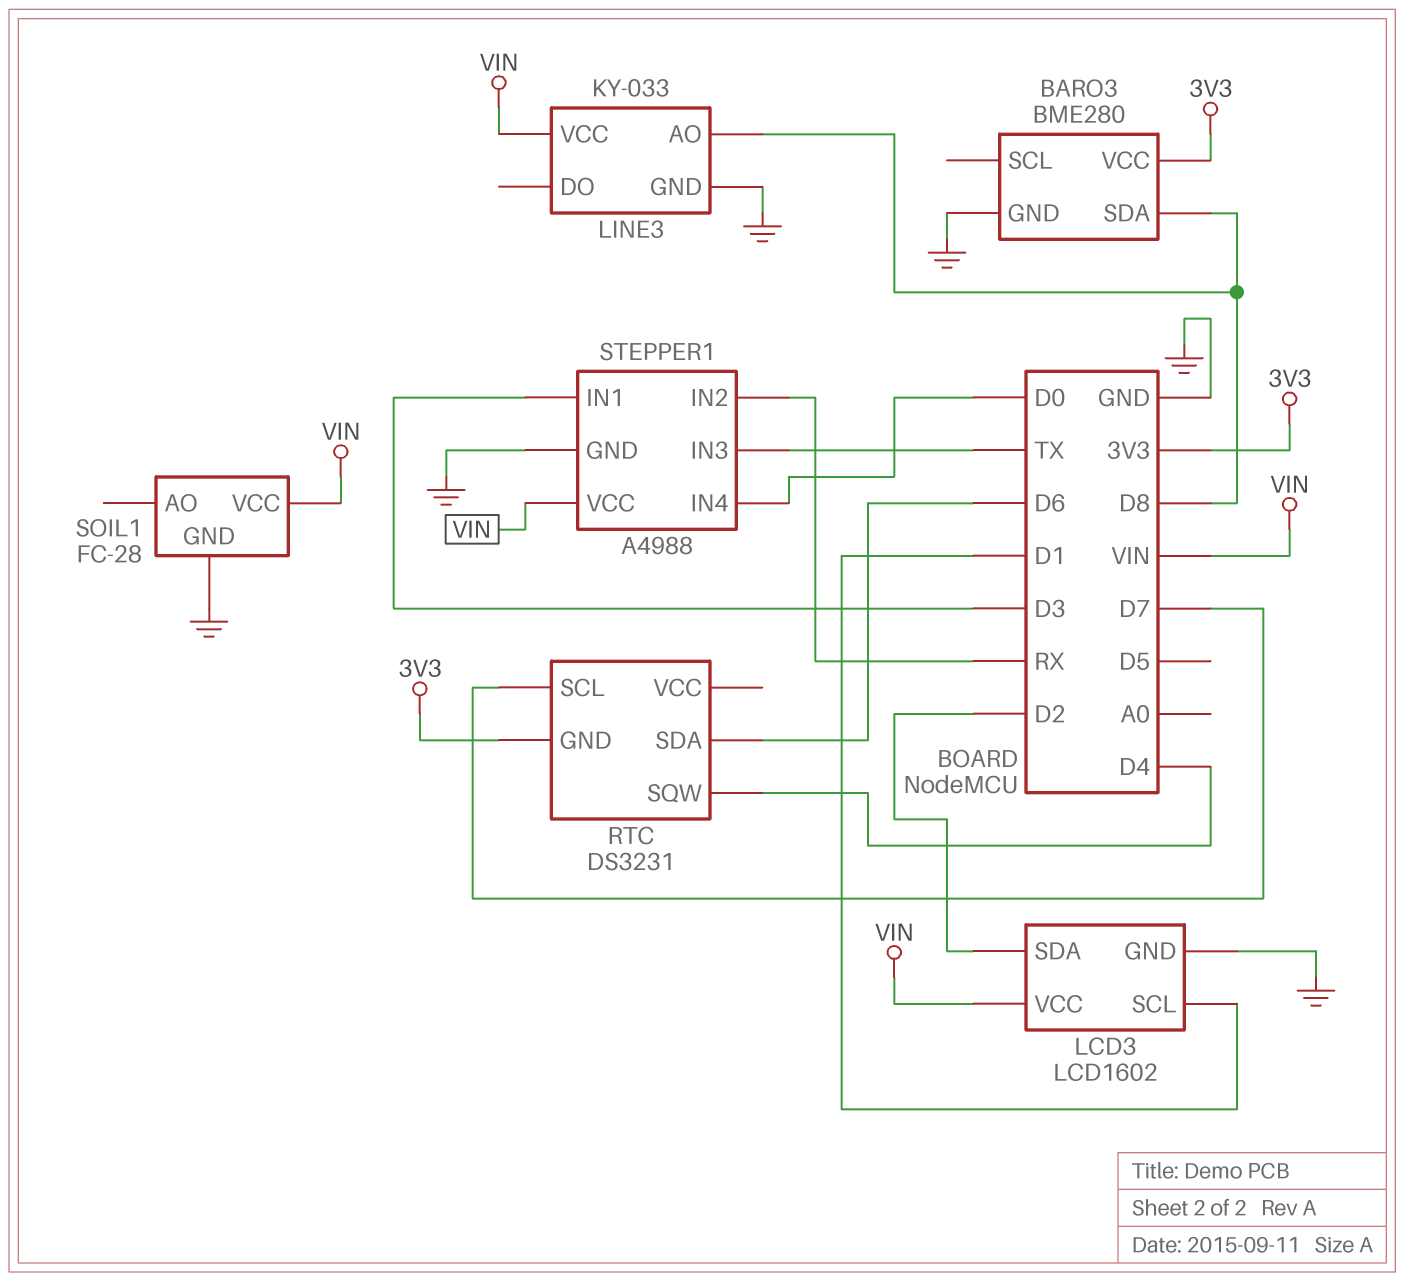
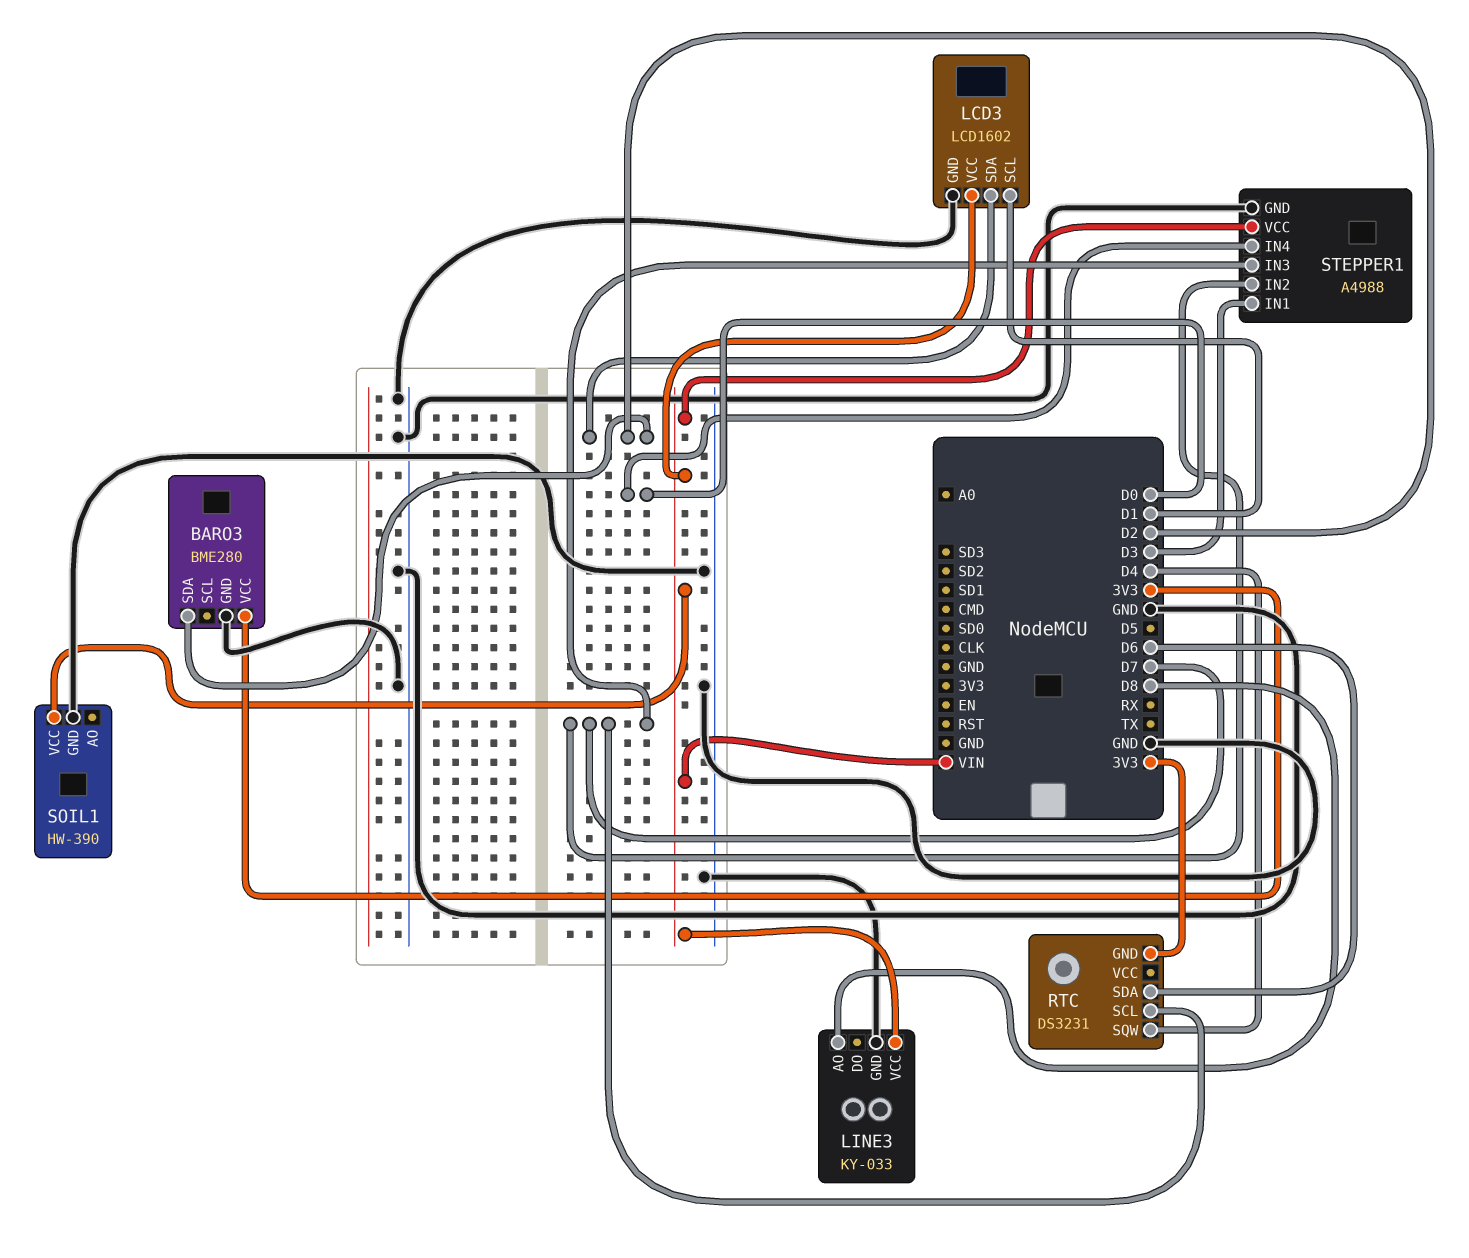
BARO3 pin SDA: D8 -> D2
SOIL1: FC-28 -> HW-390
STEPPER1 pin IN2: RX -> D7
STEPPER1 pin IN3: TX -> D7

